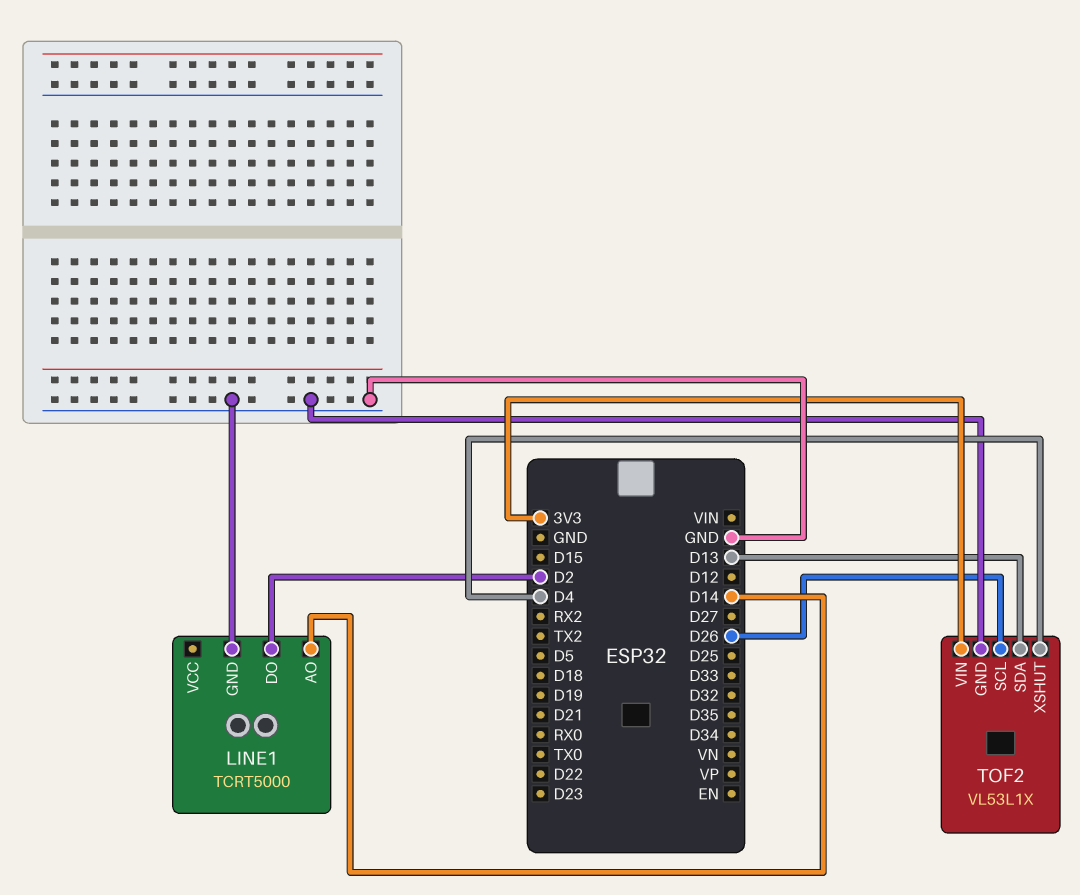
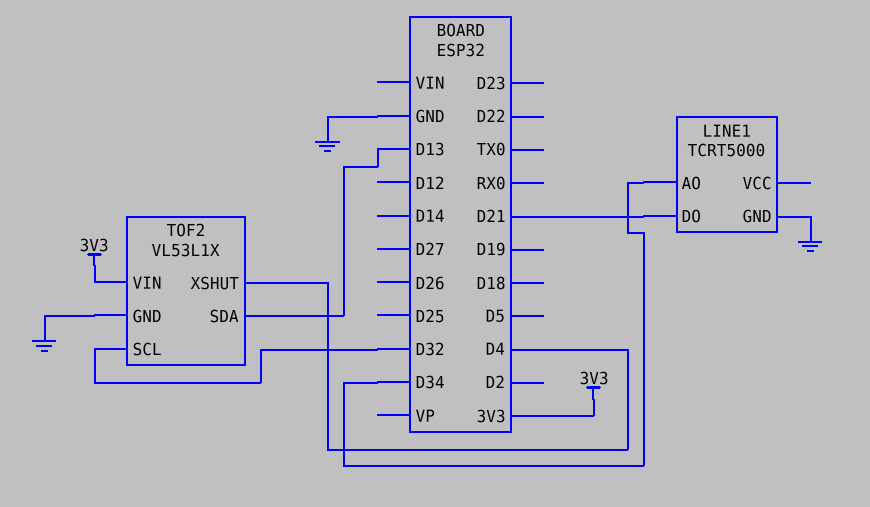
LINE1 pin AO: D14 -> D34
LINE1 pin DO: D2 -> D21
TOF2 pin SCL: D26 -> D32

